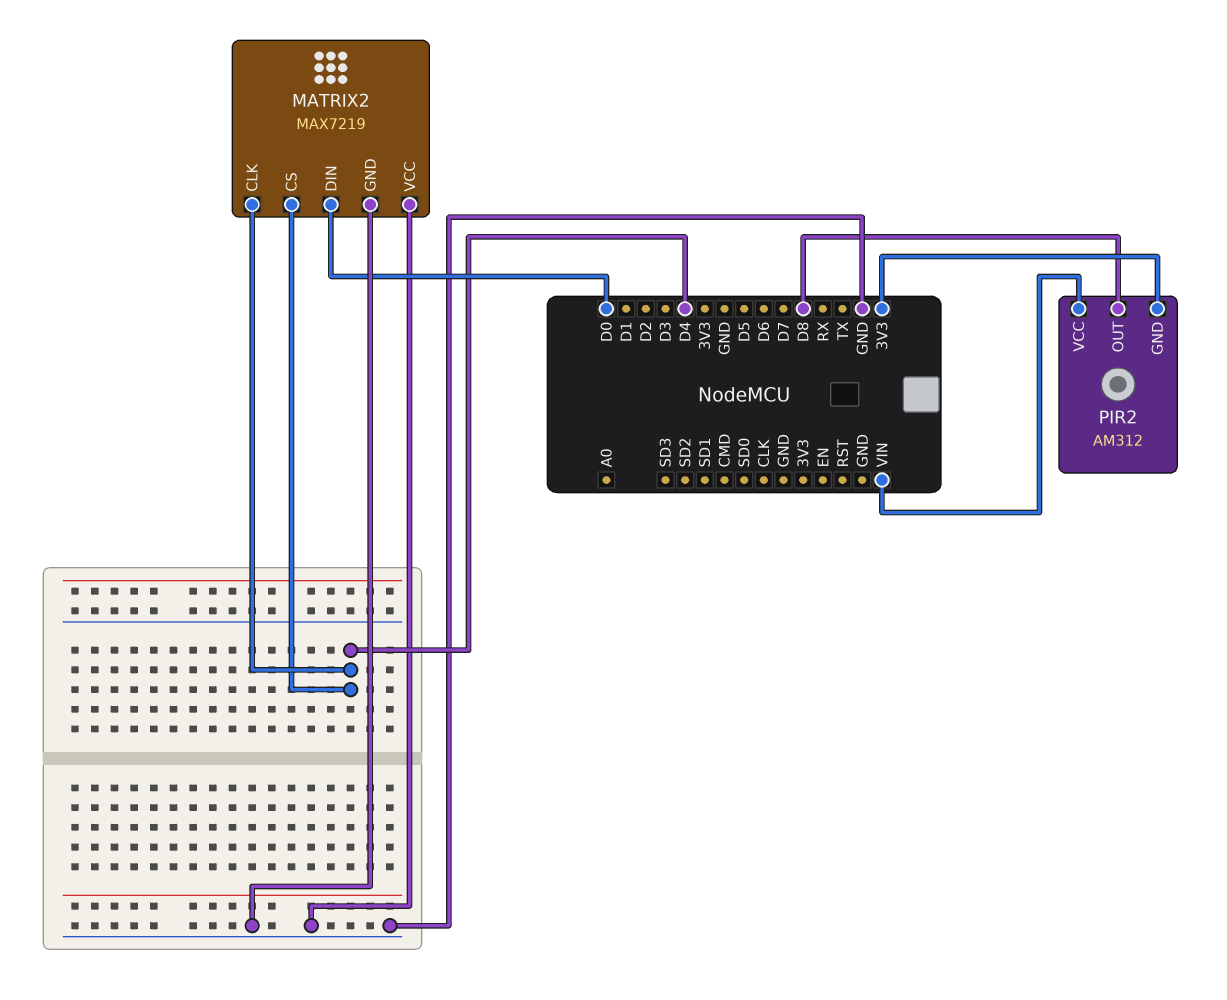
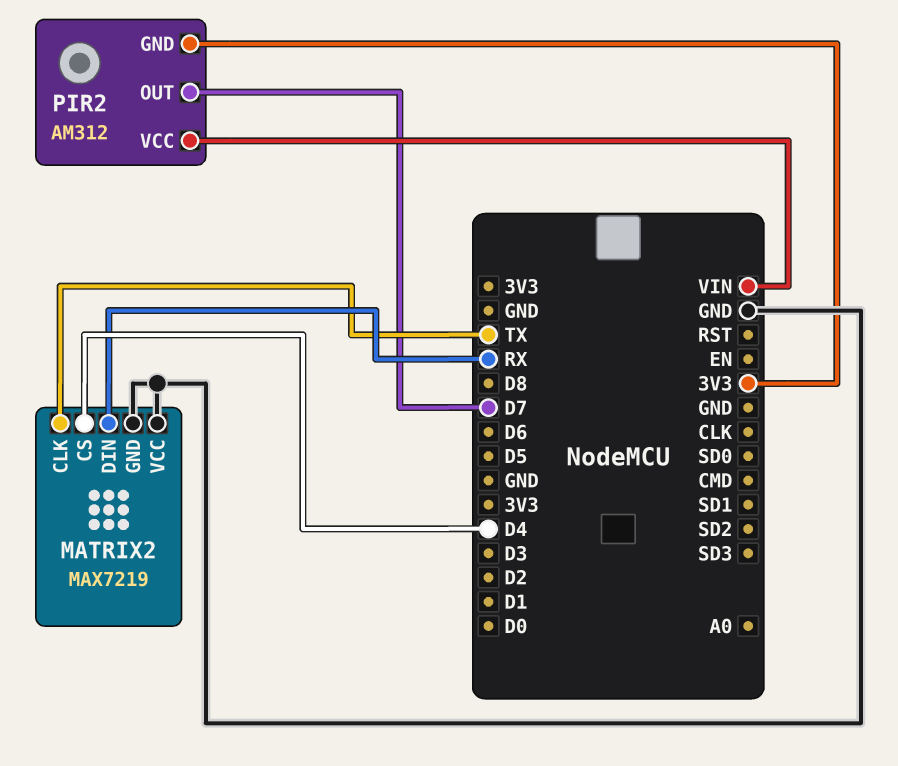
MATRIX2 pin CLK: D4 -> TX
MATRIX2 pin DIN: D0 -> RX
PIR2 pin OUT: D8 -> D7

